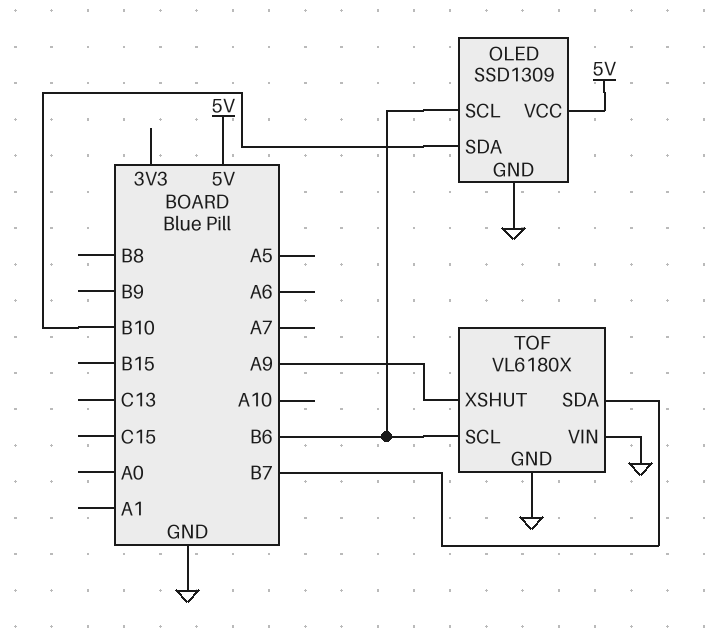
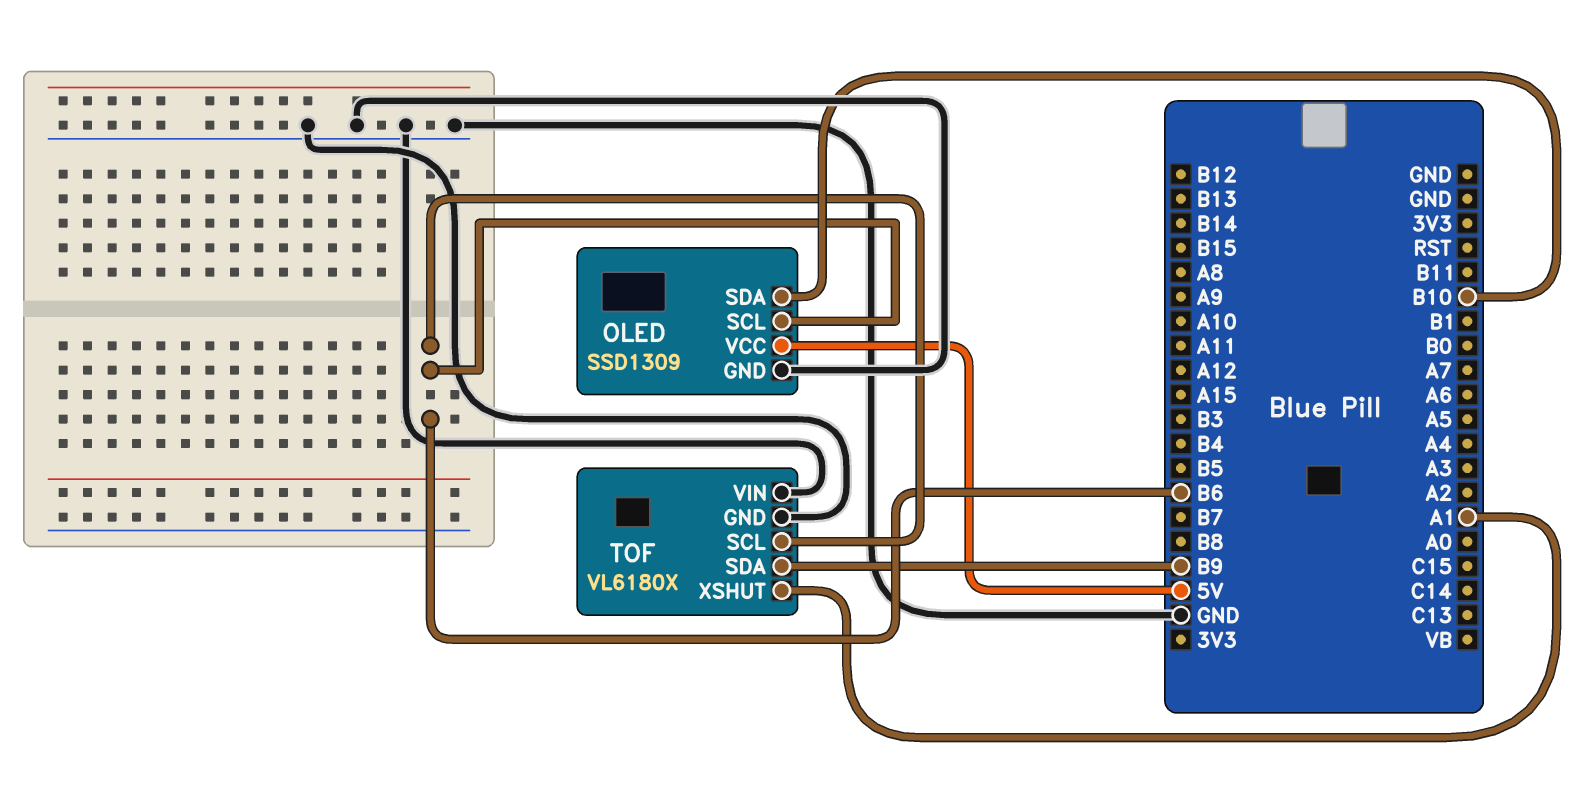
TOF pin SDA: B7 -> B9
TOF pin XSHUT: A9 -> A1

